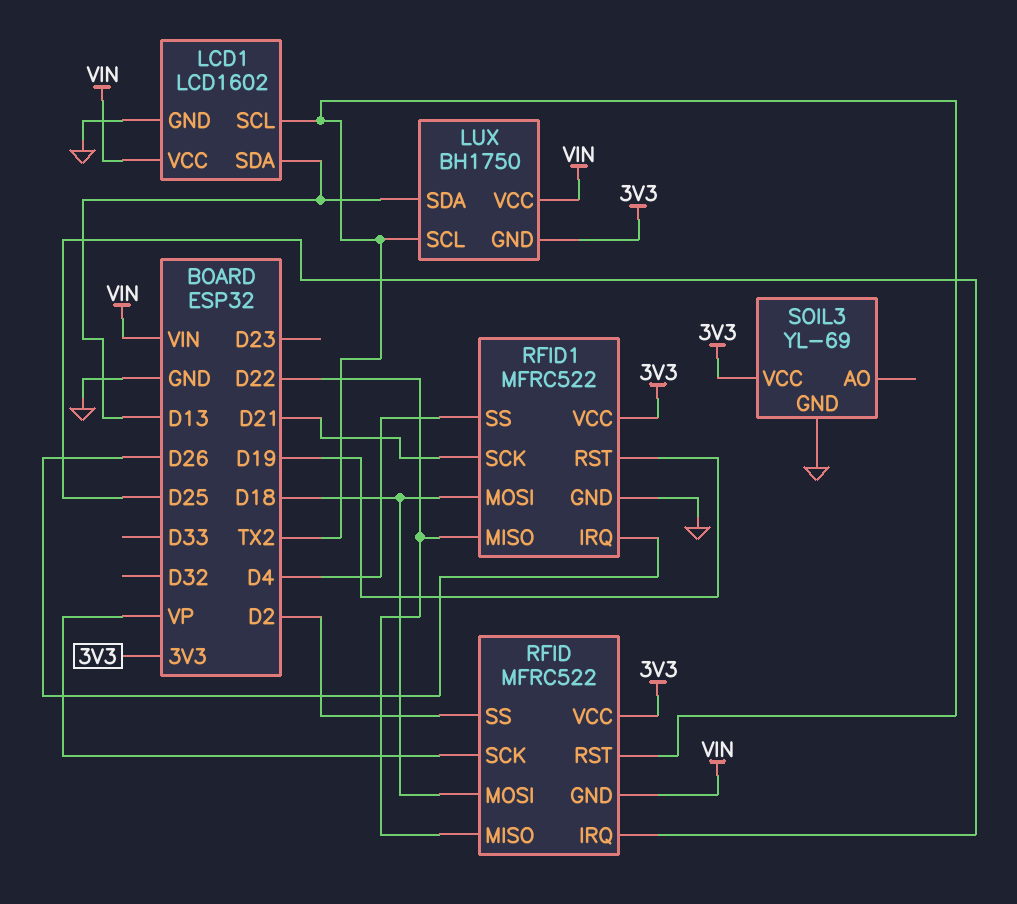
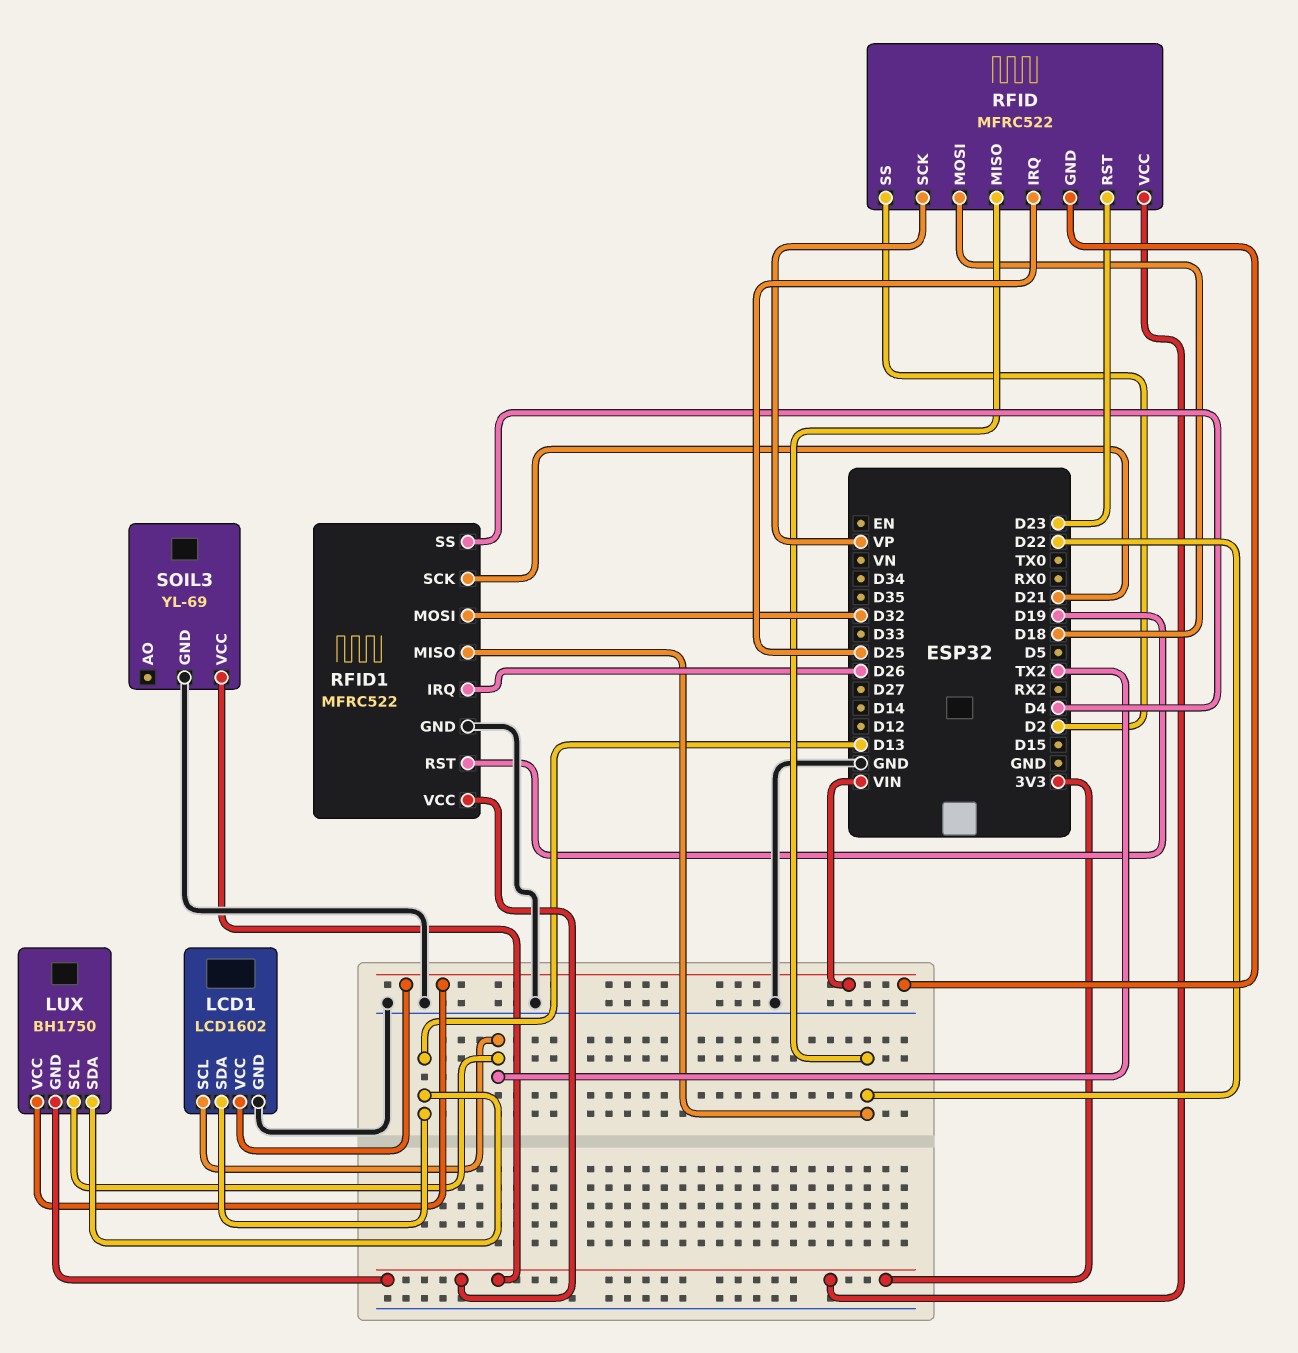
RFID pin RST: TX2 -> D23
RFID1 pin MOSI: D18 -> D32

